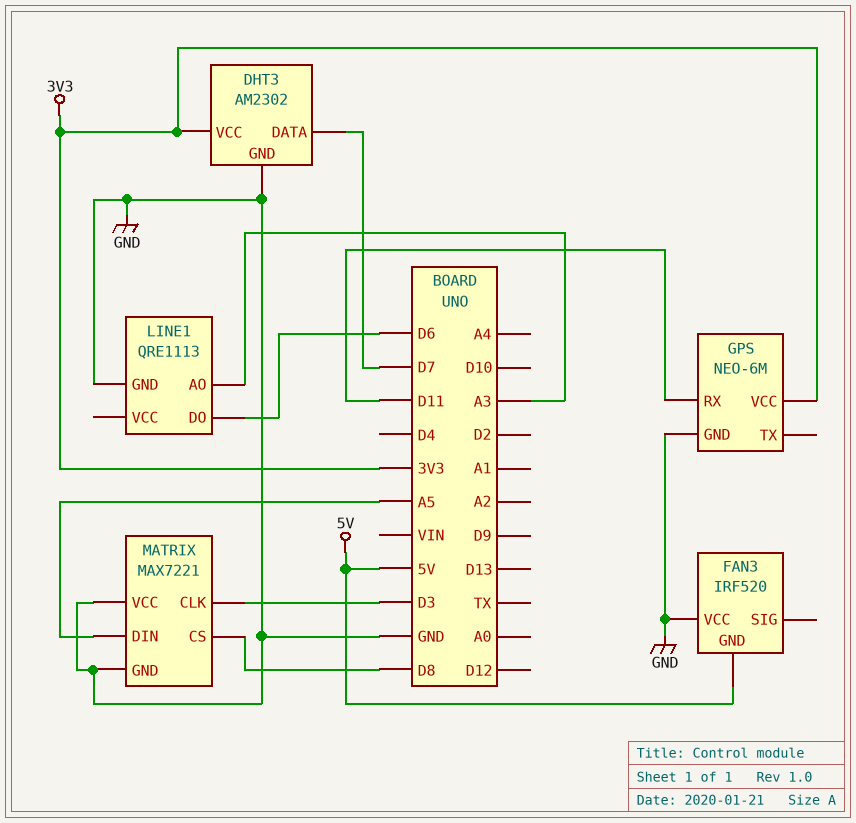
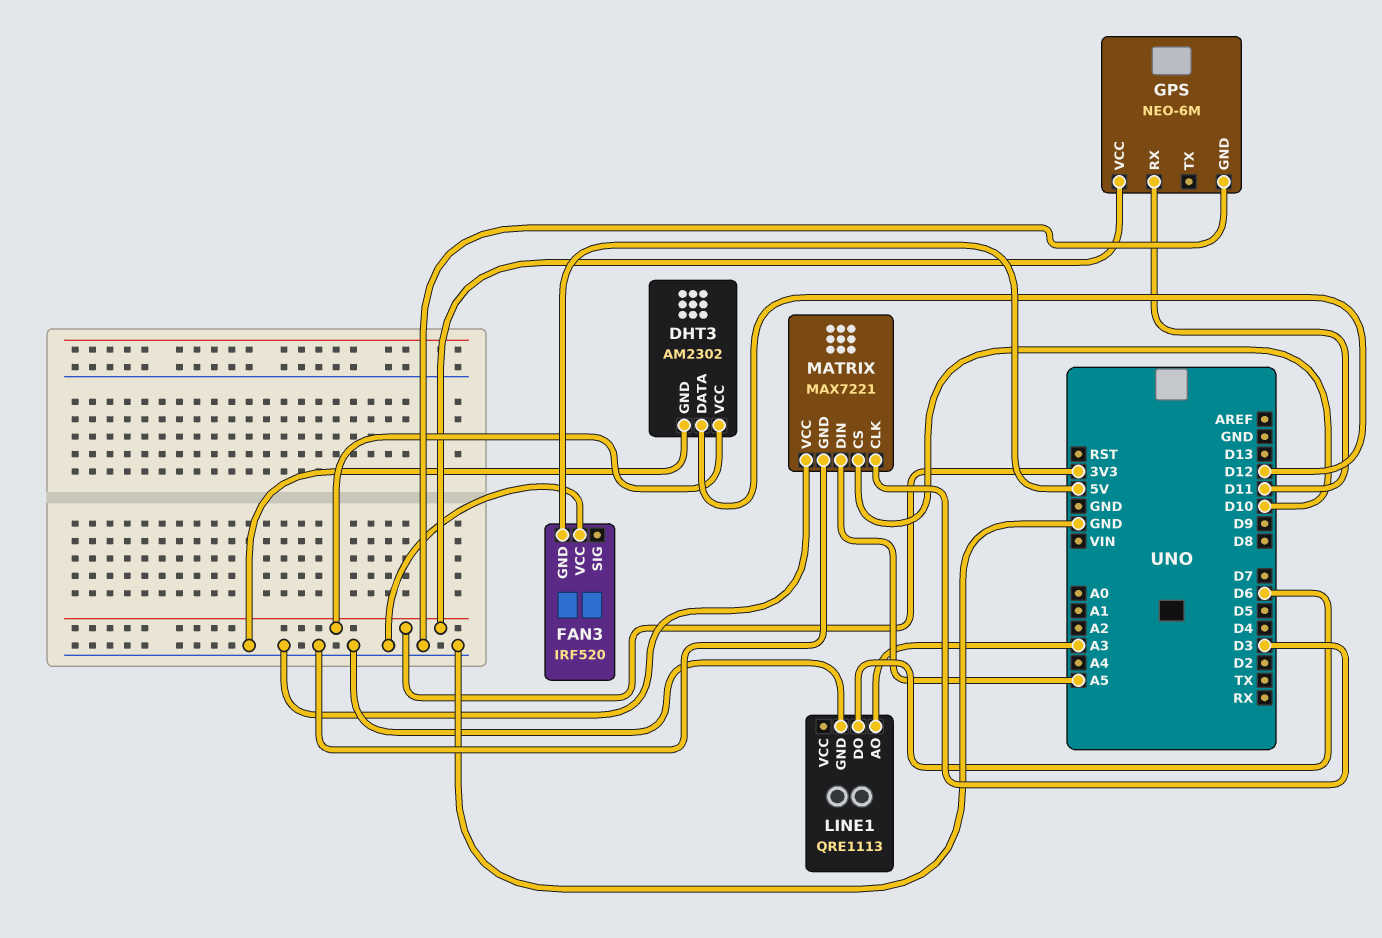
DHT3 pin DATA: D7 -> D12
MATRIX pin CS: D8 -> D10

